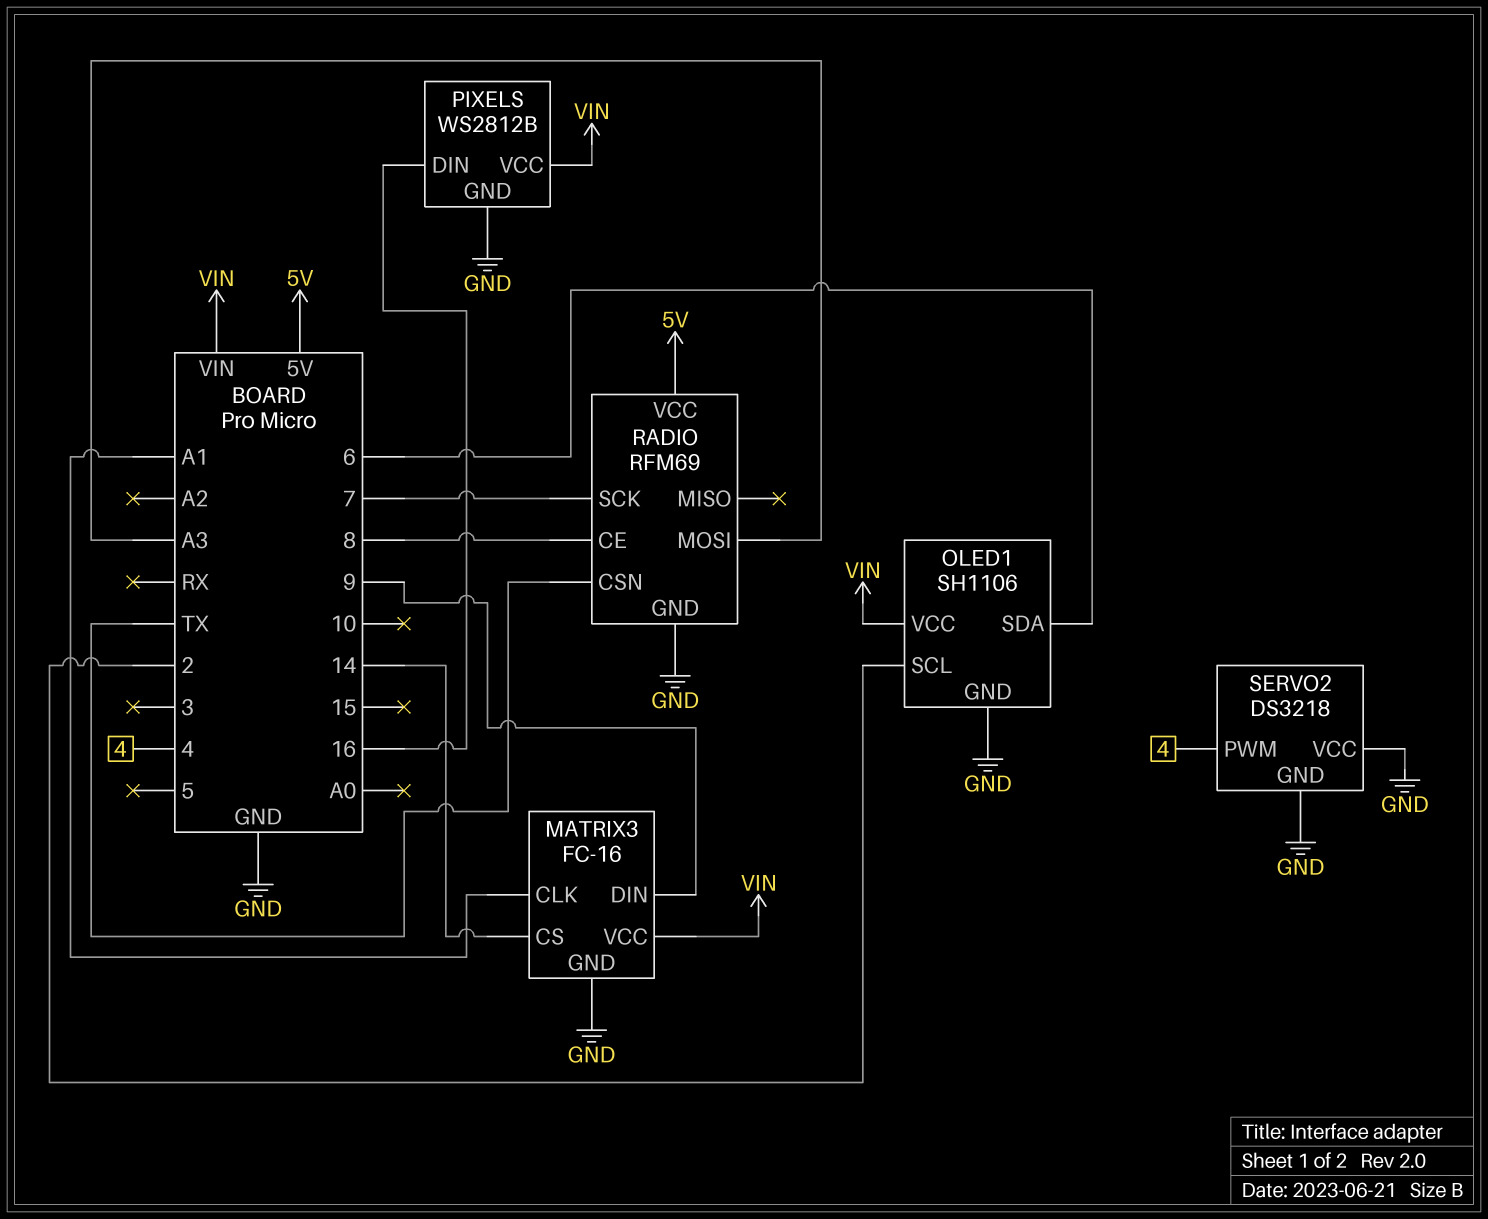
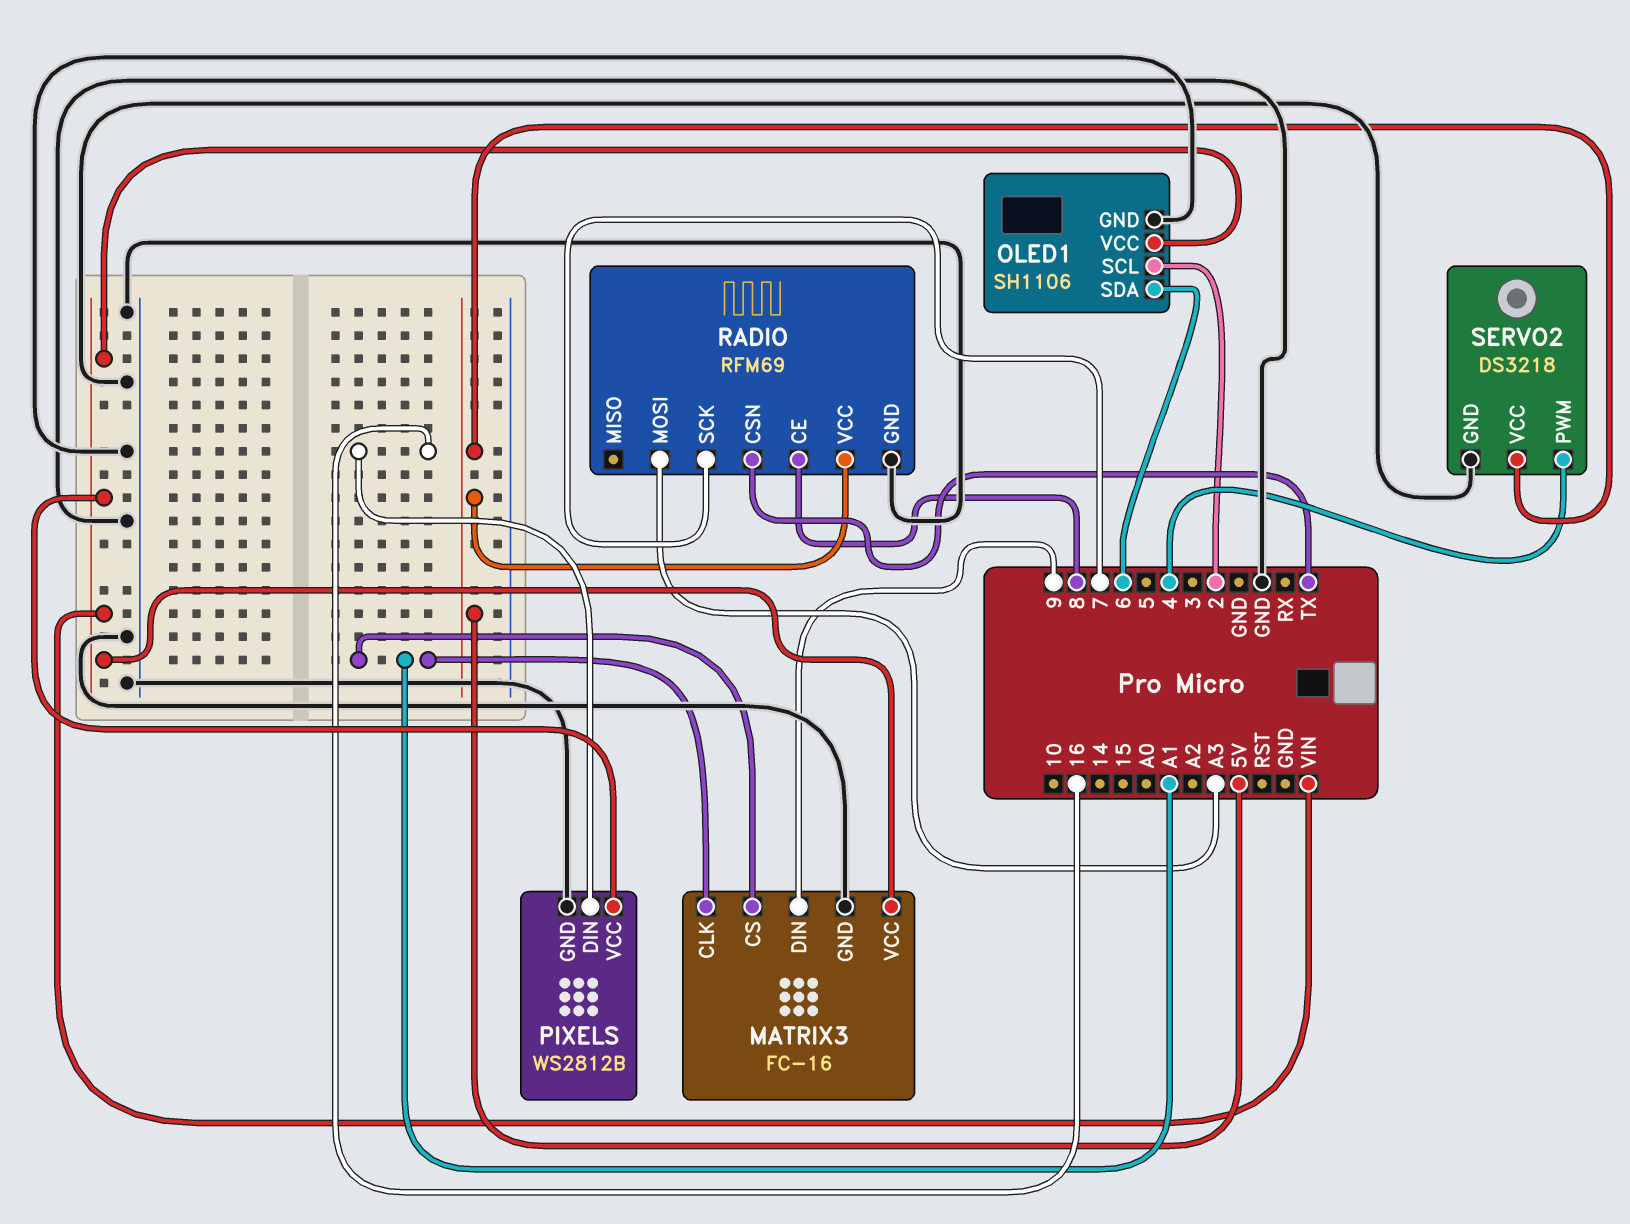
MATRIX3 pin CS: 14 -> A1
SERVO2 pin VCC: GND -> 5V

